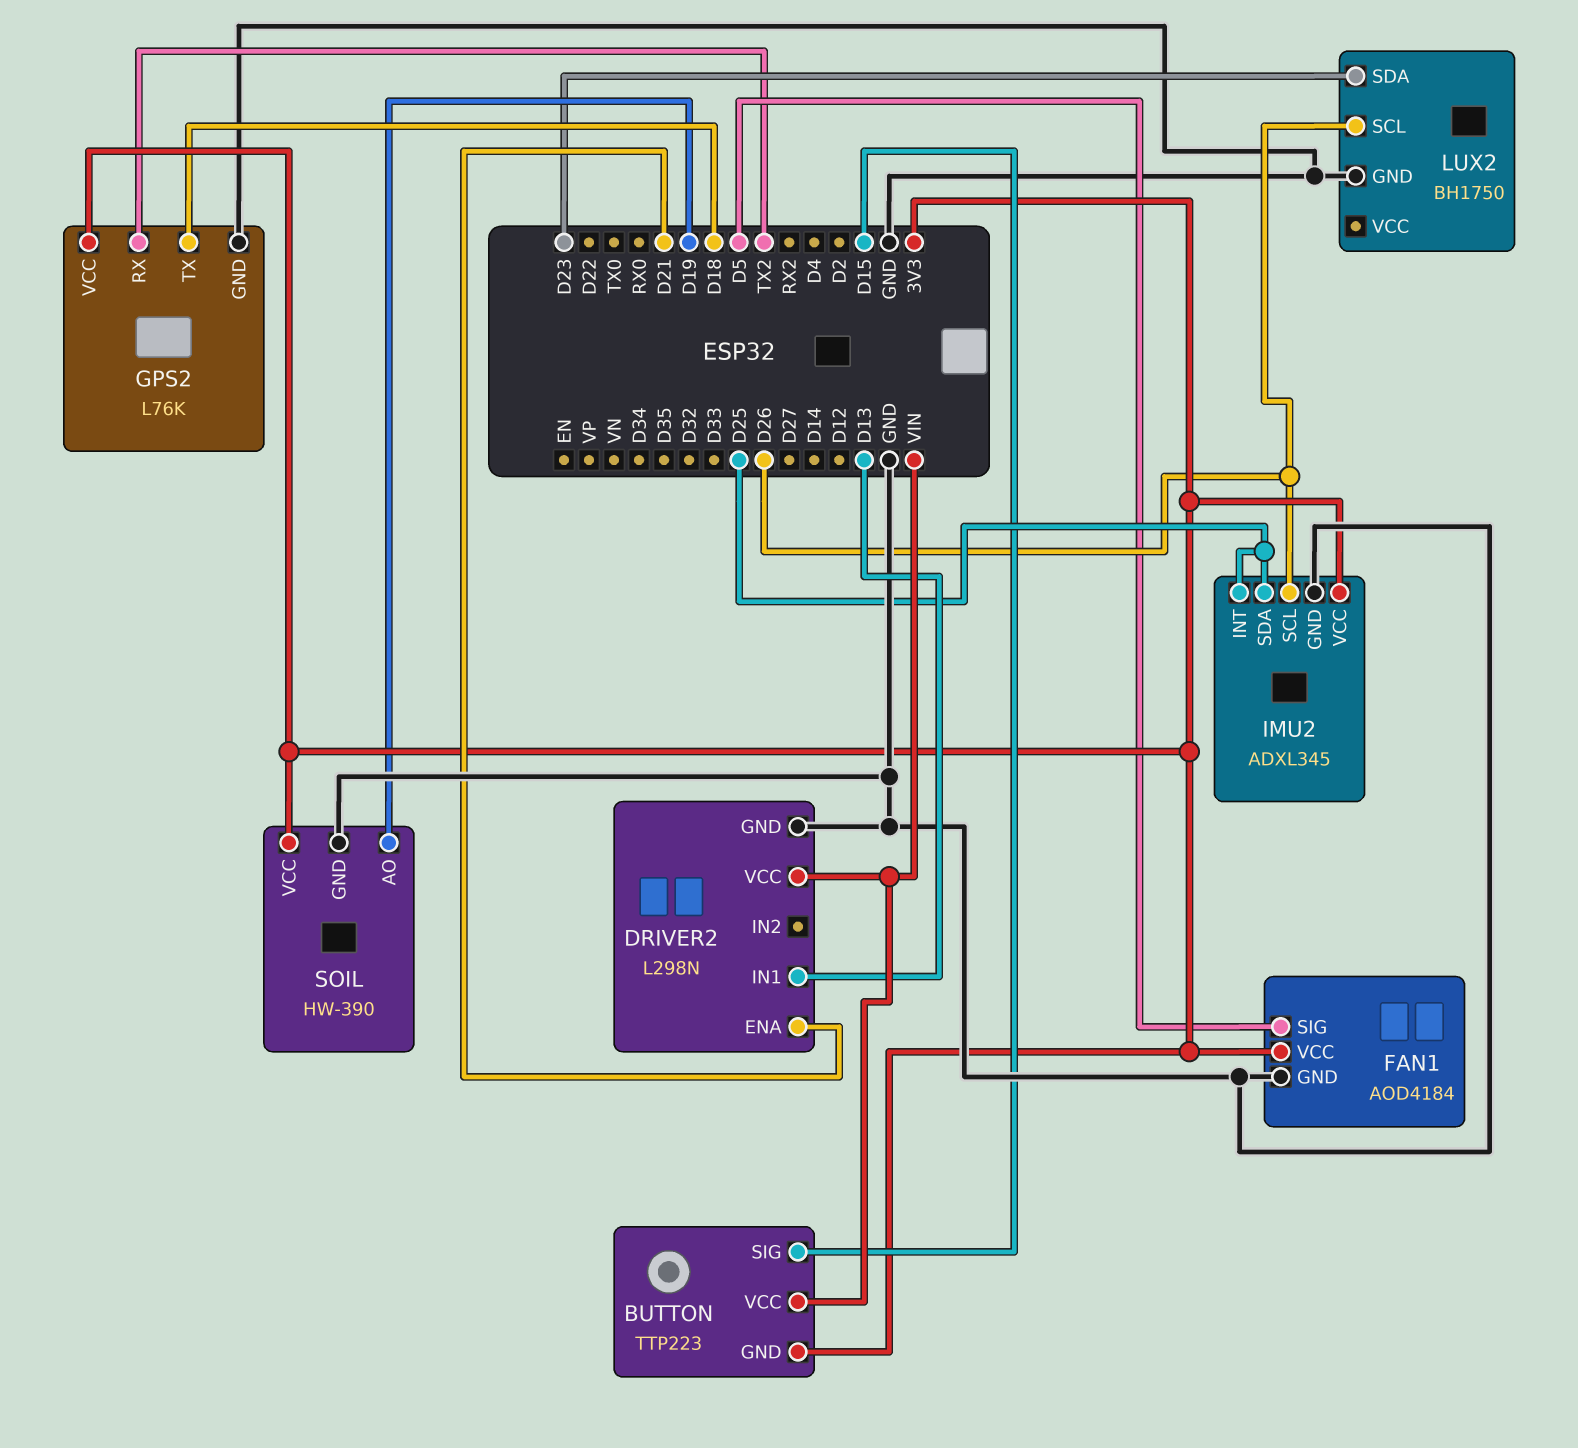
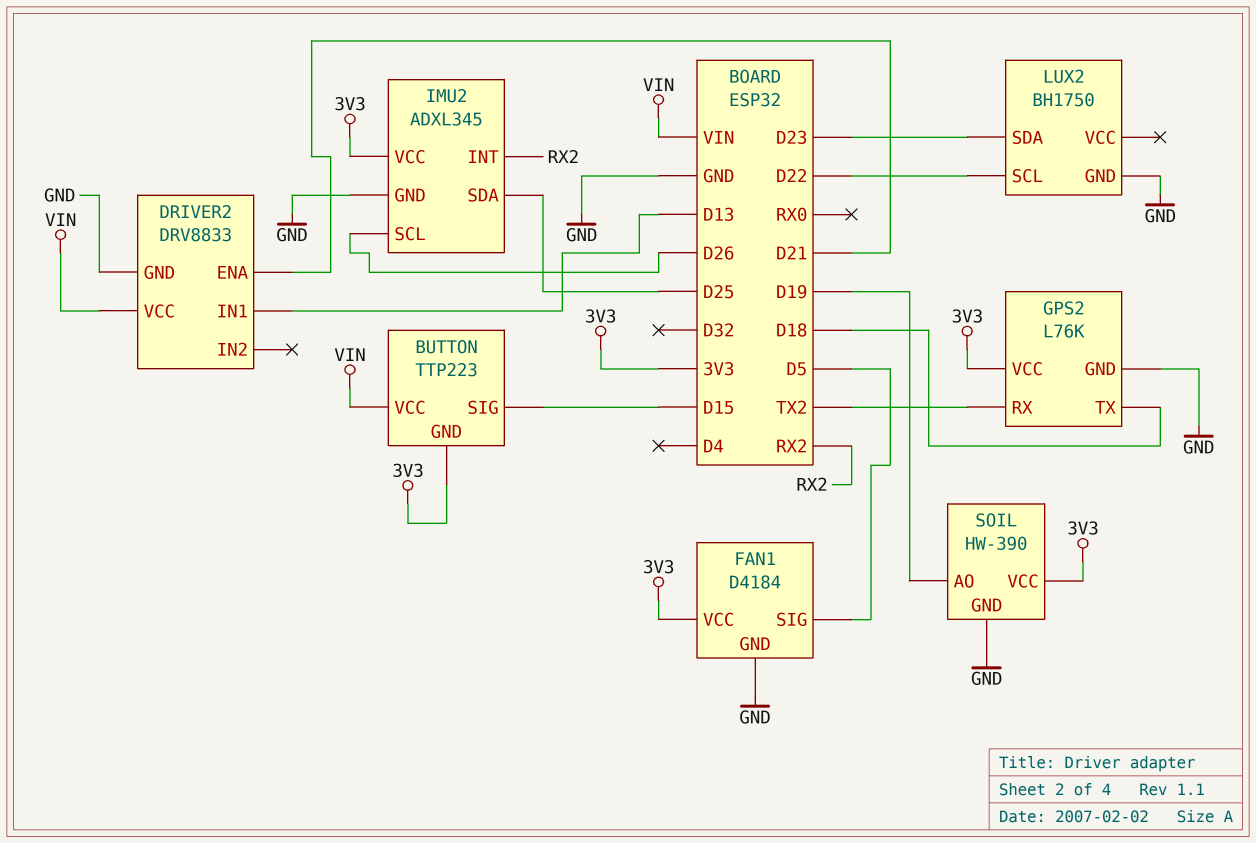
DRIVER2: L298N -> DRV8833
FAN1: AOD4184 -> D4184
IMU2 pin INT: D25 -> RX2
LUX2 pin SCL: D26 -> D22

